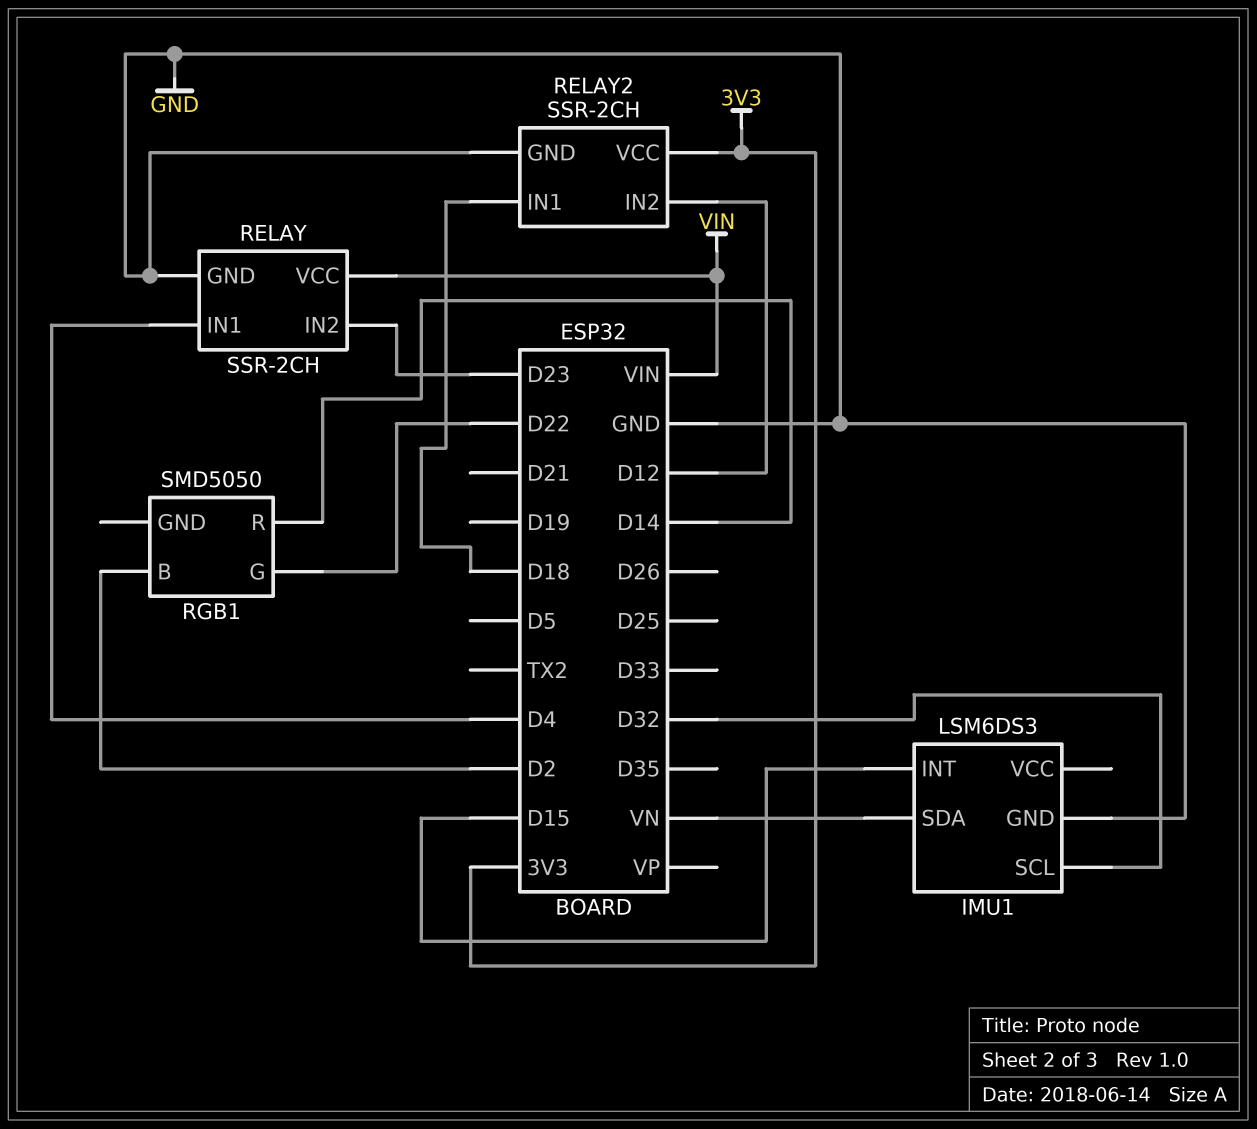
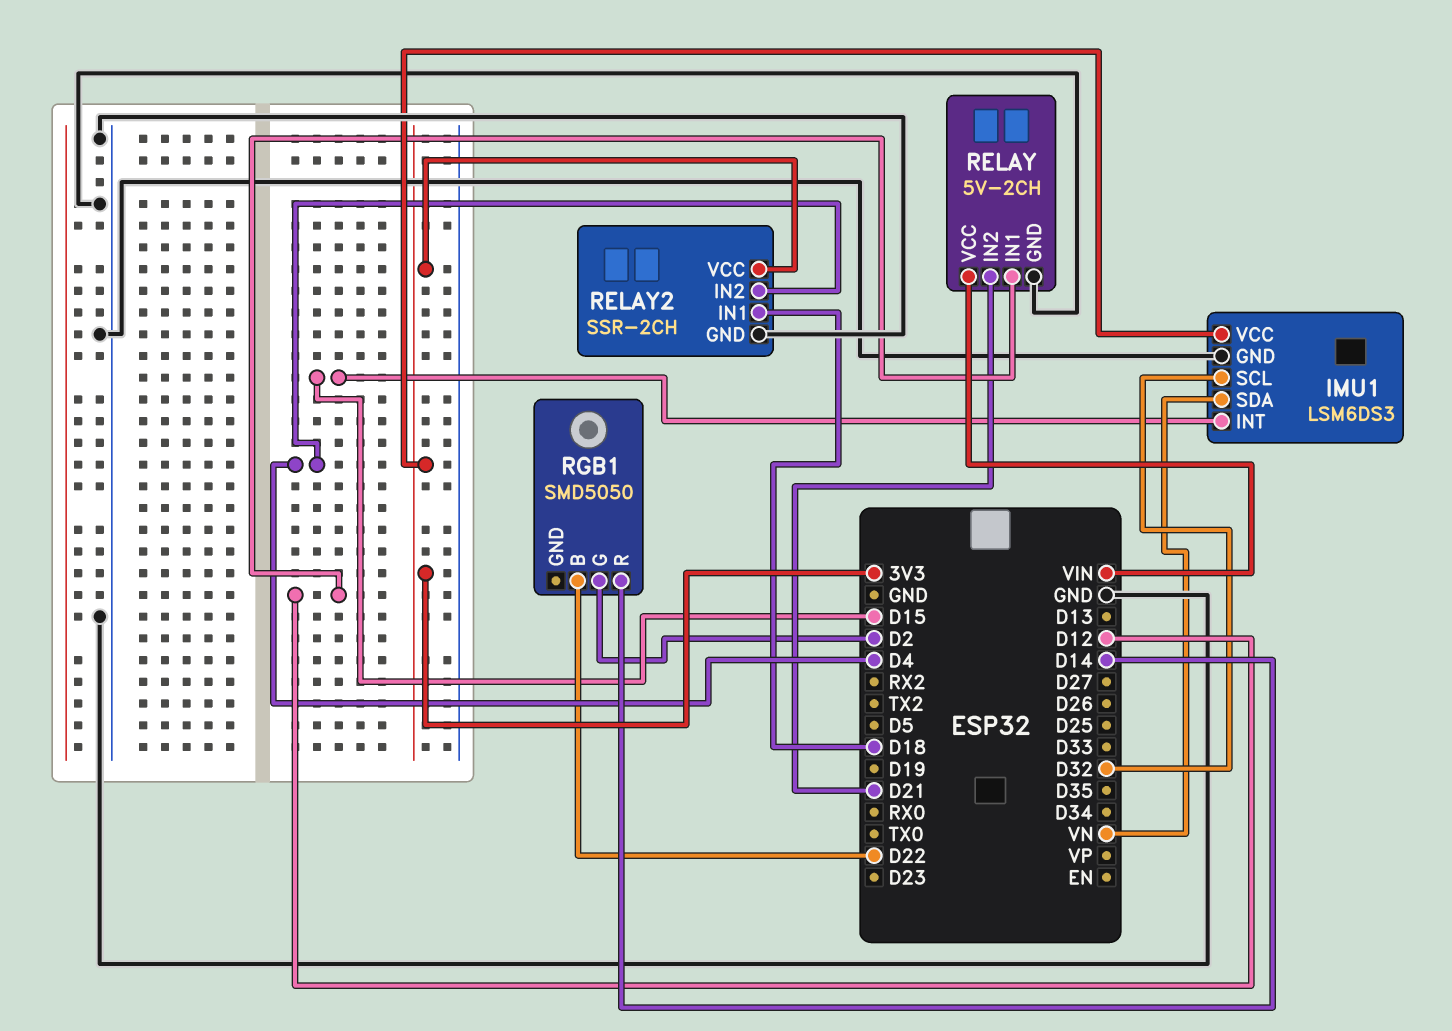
IMU1 pin VCC: none -> 3V3
RELAY: SSR-2CH -> 5V-2CH
RELAY pin IN1: D4 -> D12
RELAY pin IN2: D23 -> D21
RELAY2 pin IN2: D12 -> D4
RGB1 pin B: D2 -> D22
RGB1 pin G: D22 -> D2

